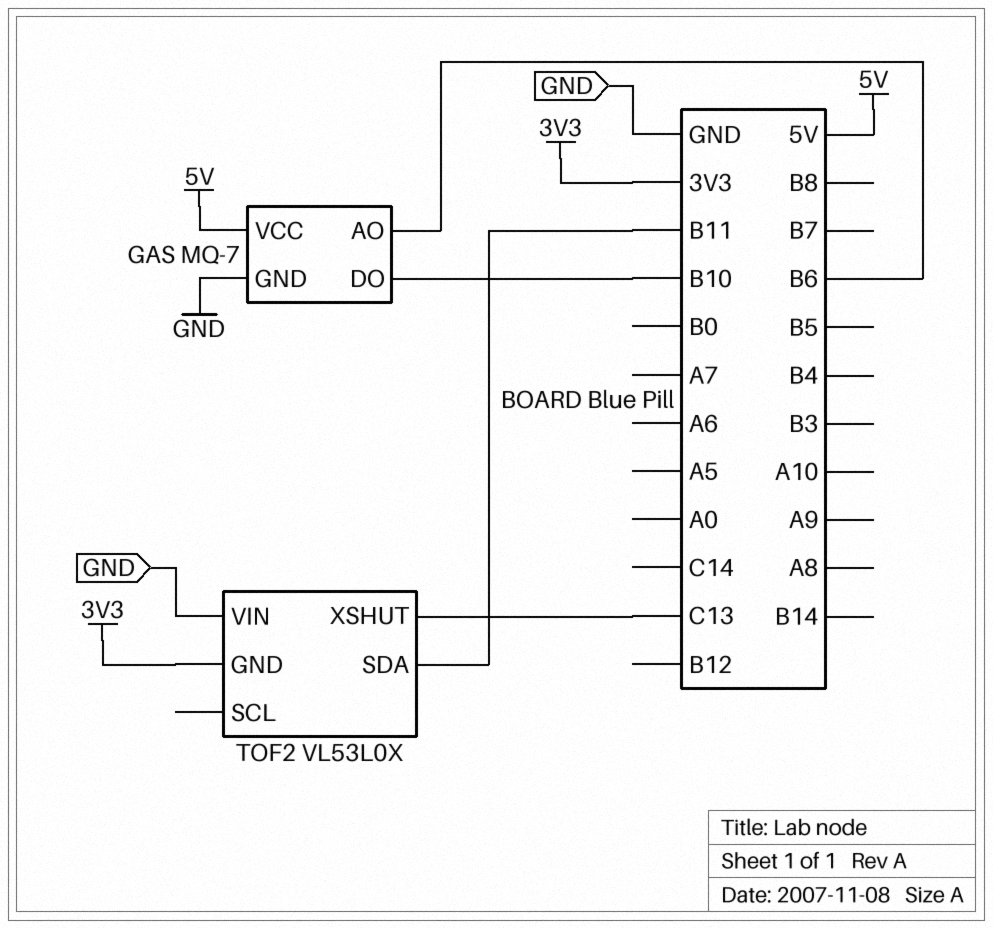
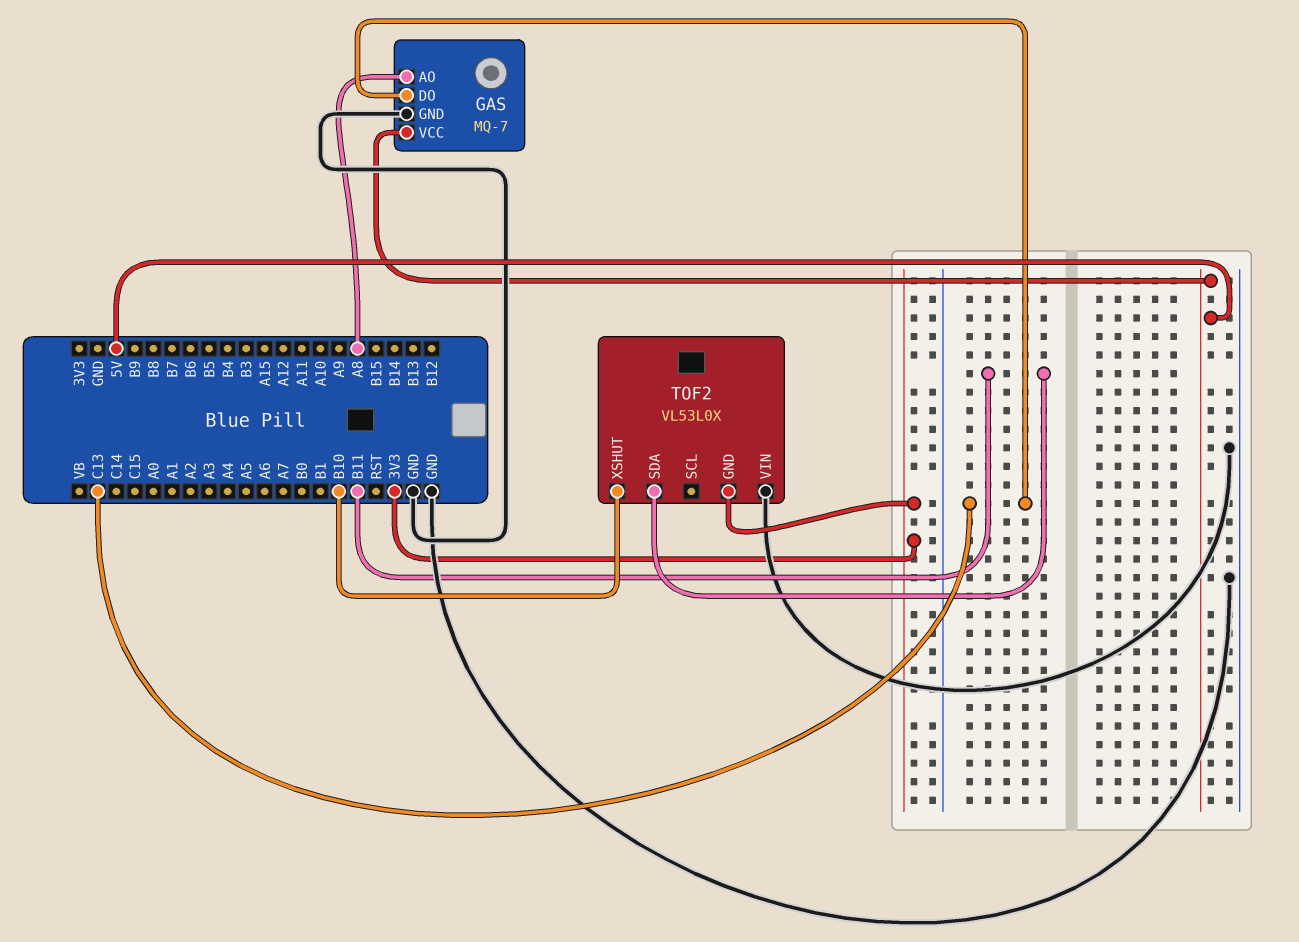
GAS pin AO: B6 -> A8
GAS pin DO: B10 -> C13
TOF2 pin XSHUT: C13 -> B10

